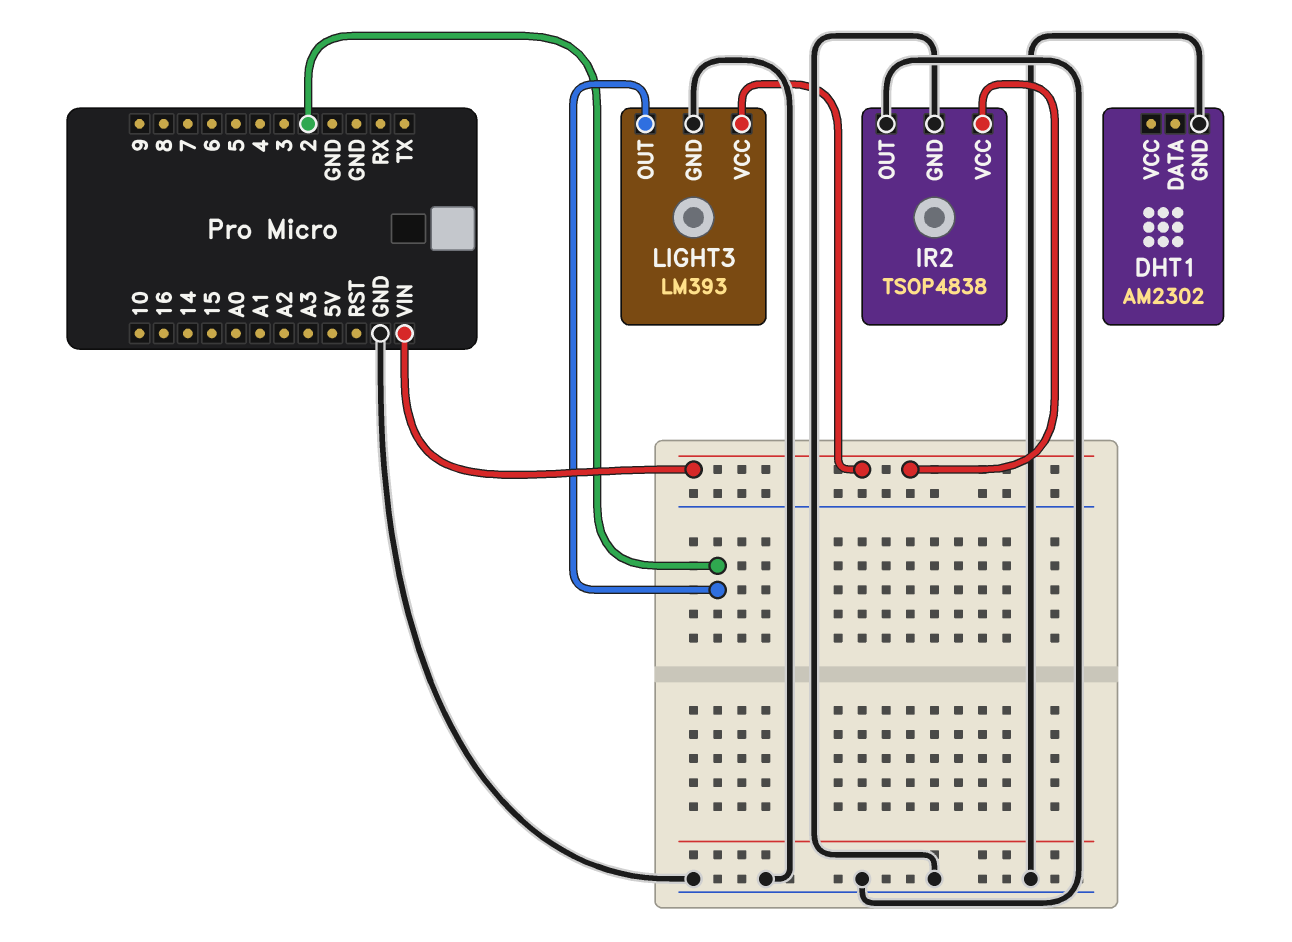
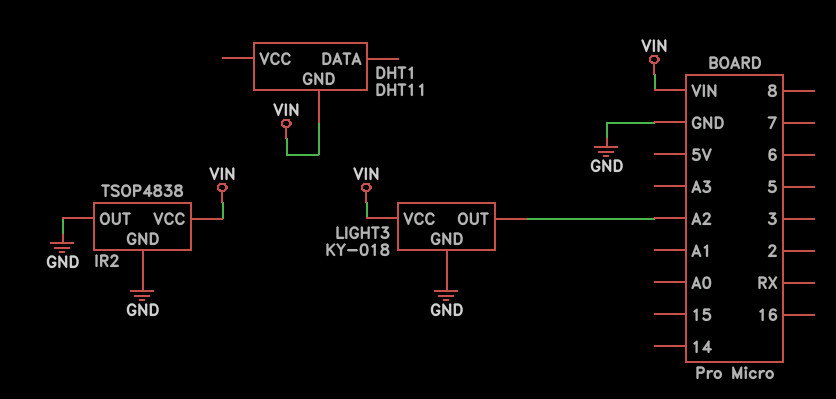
DHT1: AM2302 -> DHT11
DHT1 pin GND: GND -> VIN
LIGHT3: LM393 -> KY-018
LIGHT3 pin OUT: 2 -> A2

